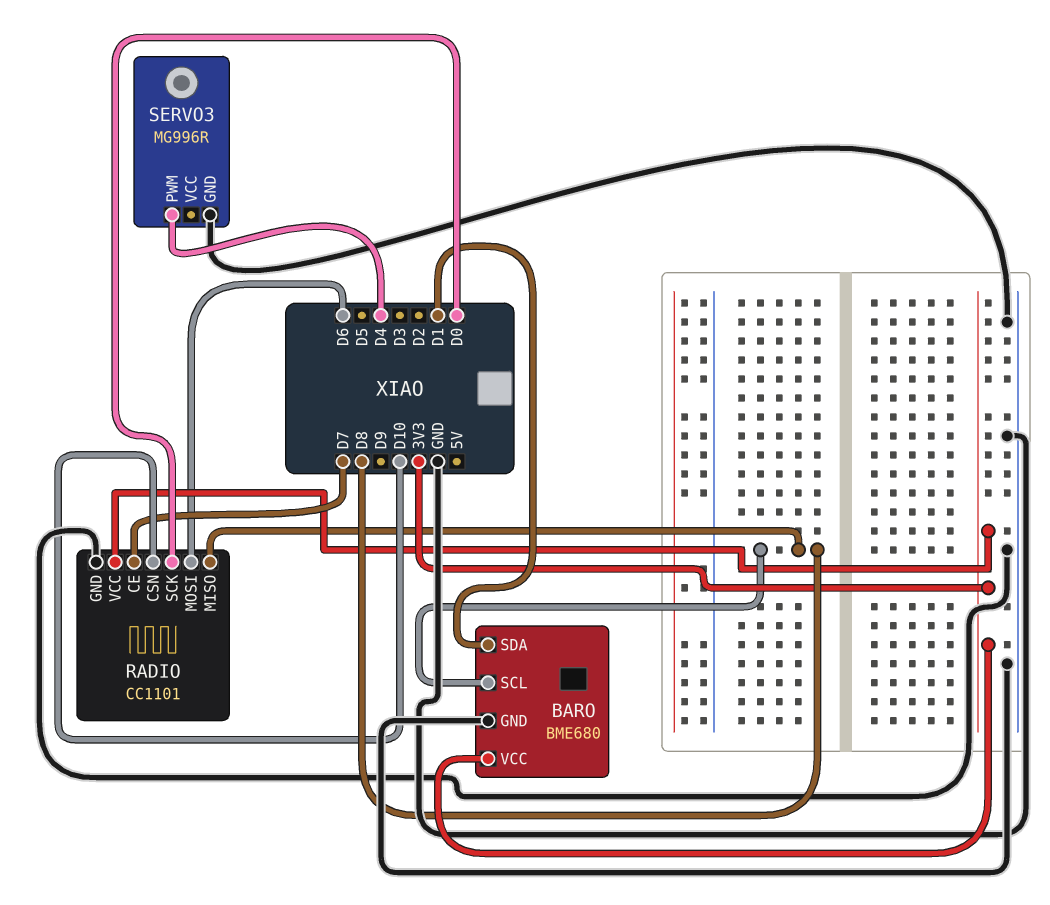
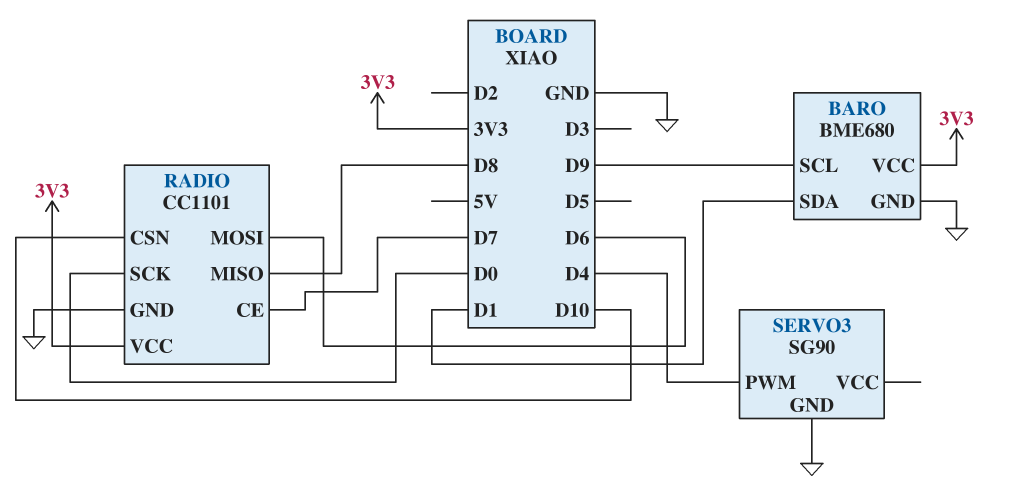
BARO pin SCL: D8 -> D9
SERVO3: MG996R -> SG90

